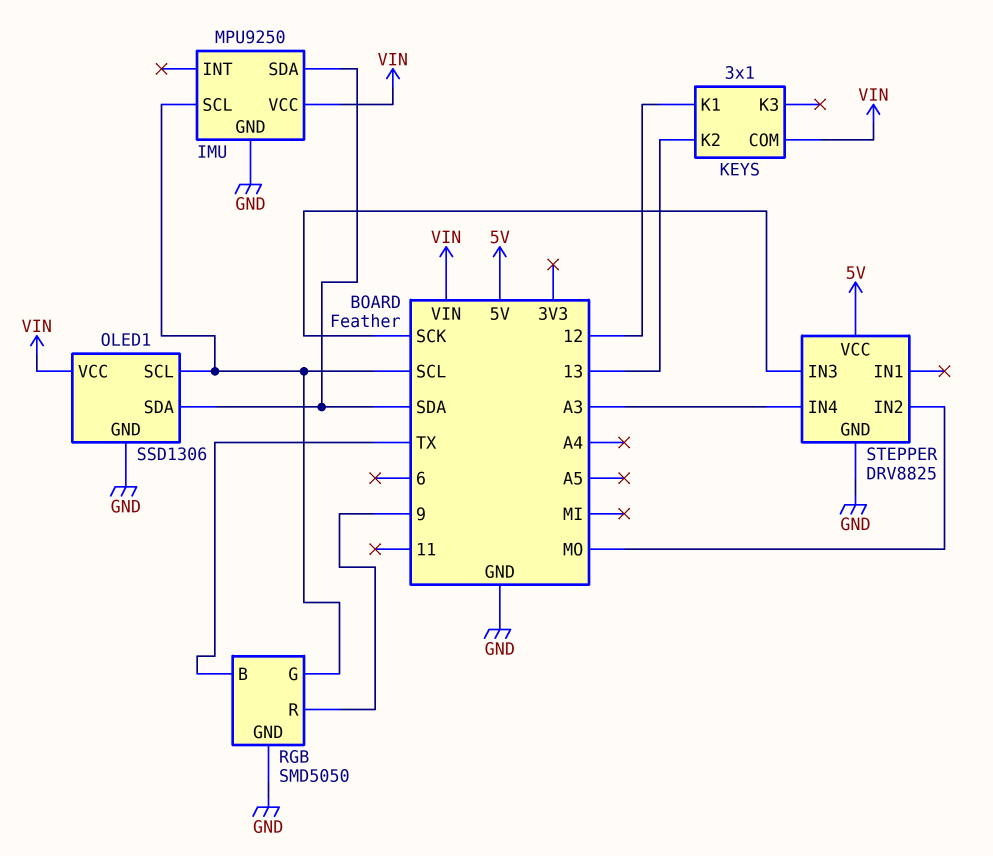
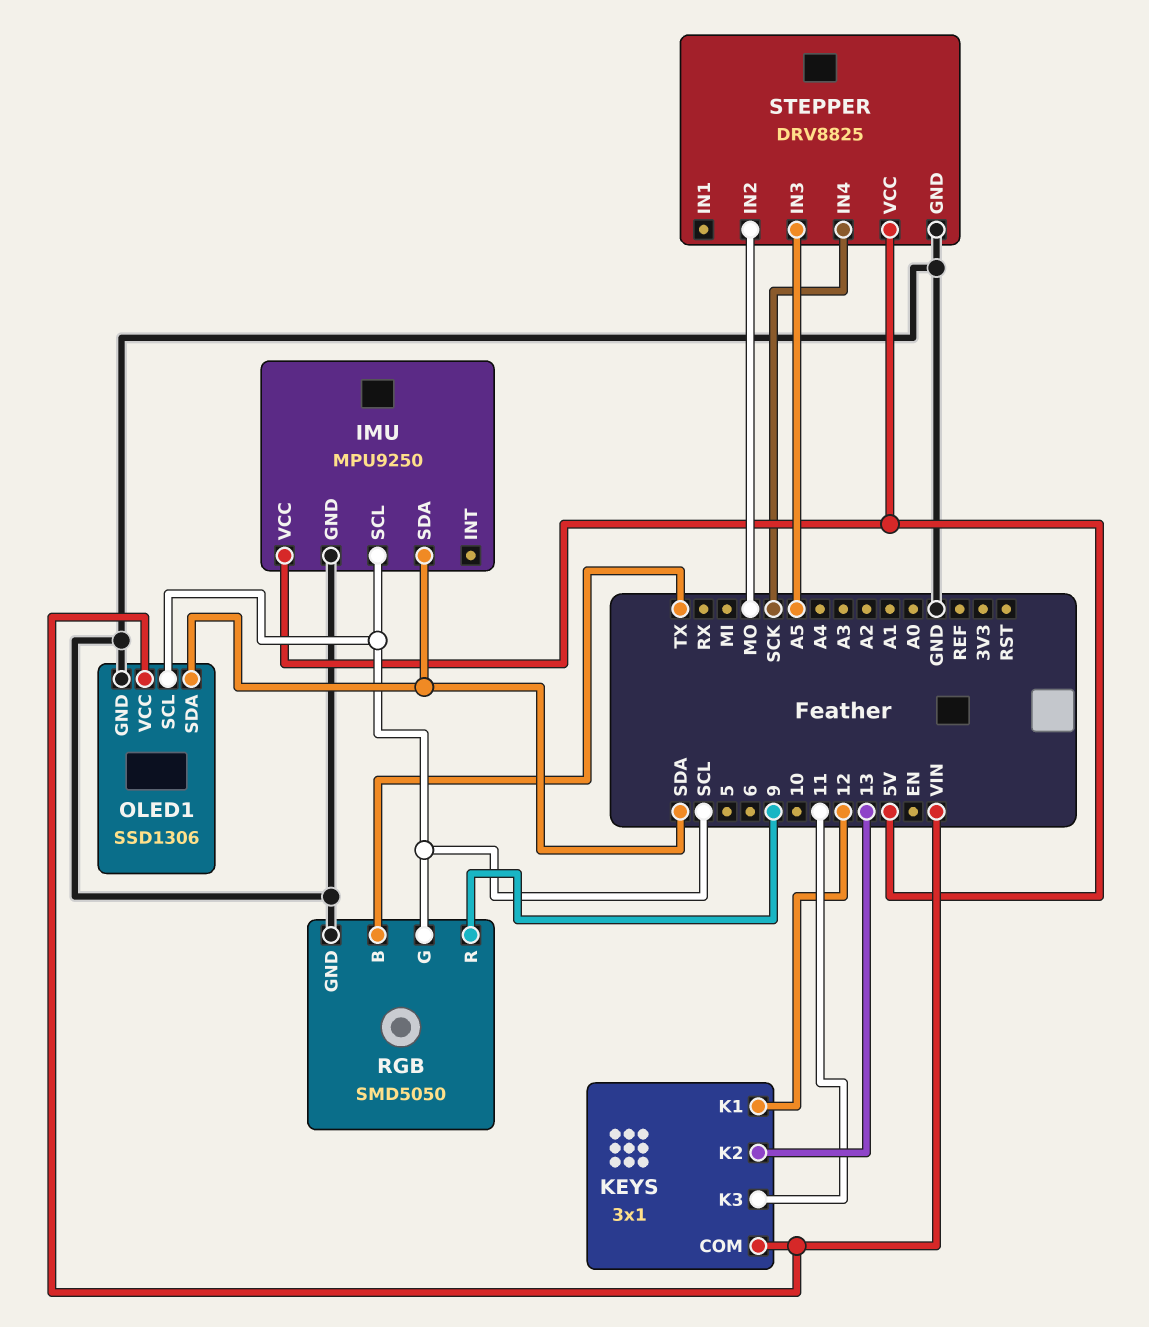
IMU pin VCC: VIN -> 5V
KEYS pin K3: none -> 11
STEPPER pin IN3: SCK -> A5
STEPPER pin IN4: A3 -> SCK

